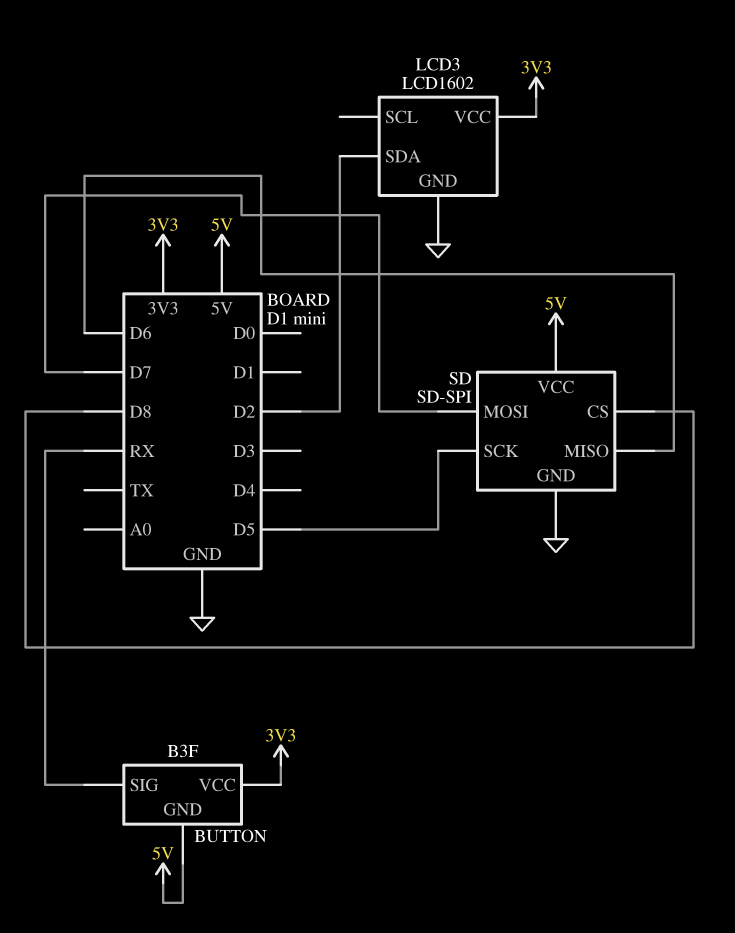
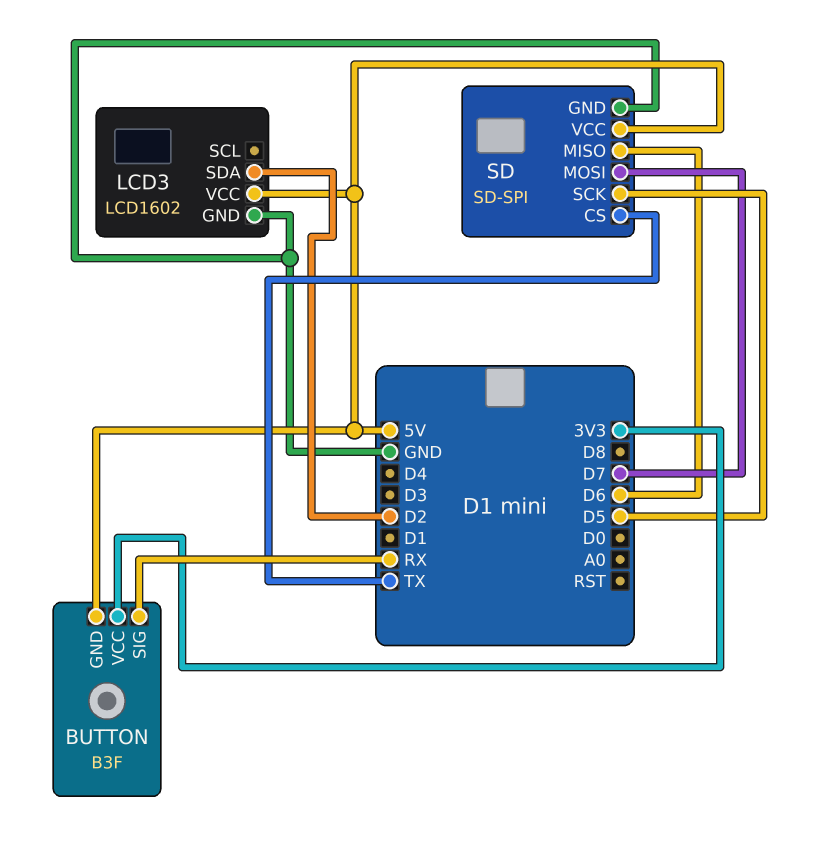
LCD3 pin VCC: 3V3 -> 5V
SD pin CS: D8 -> TX

